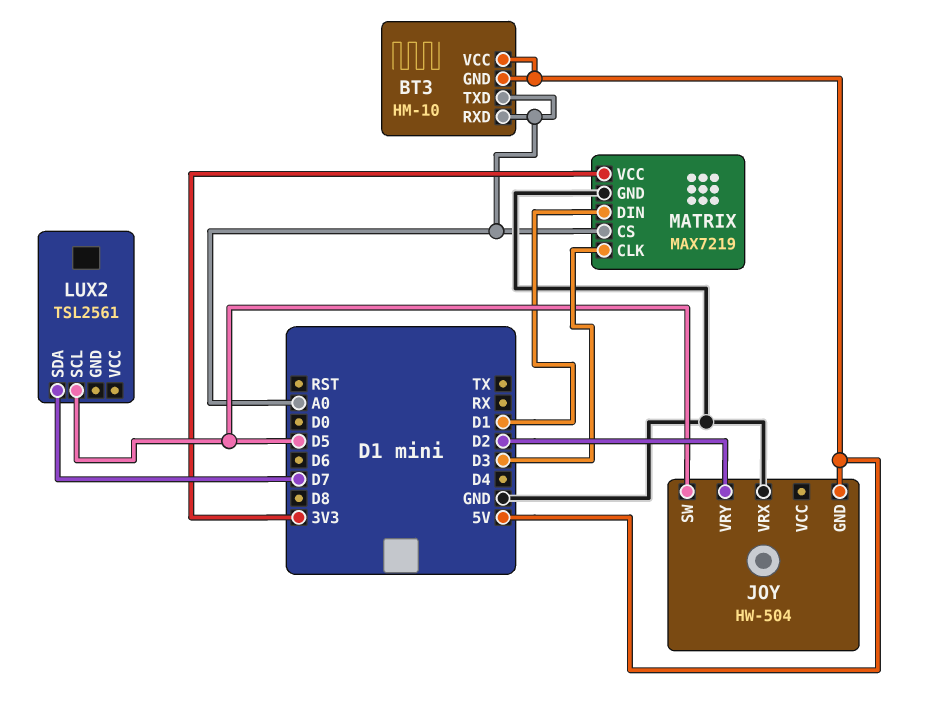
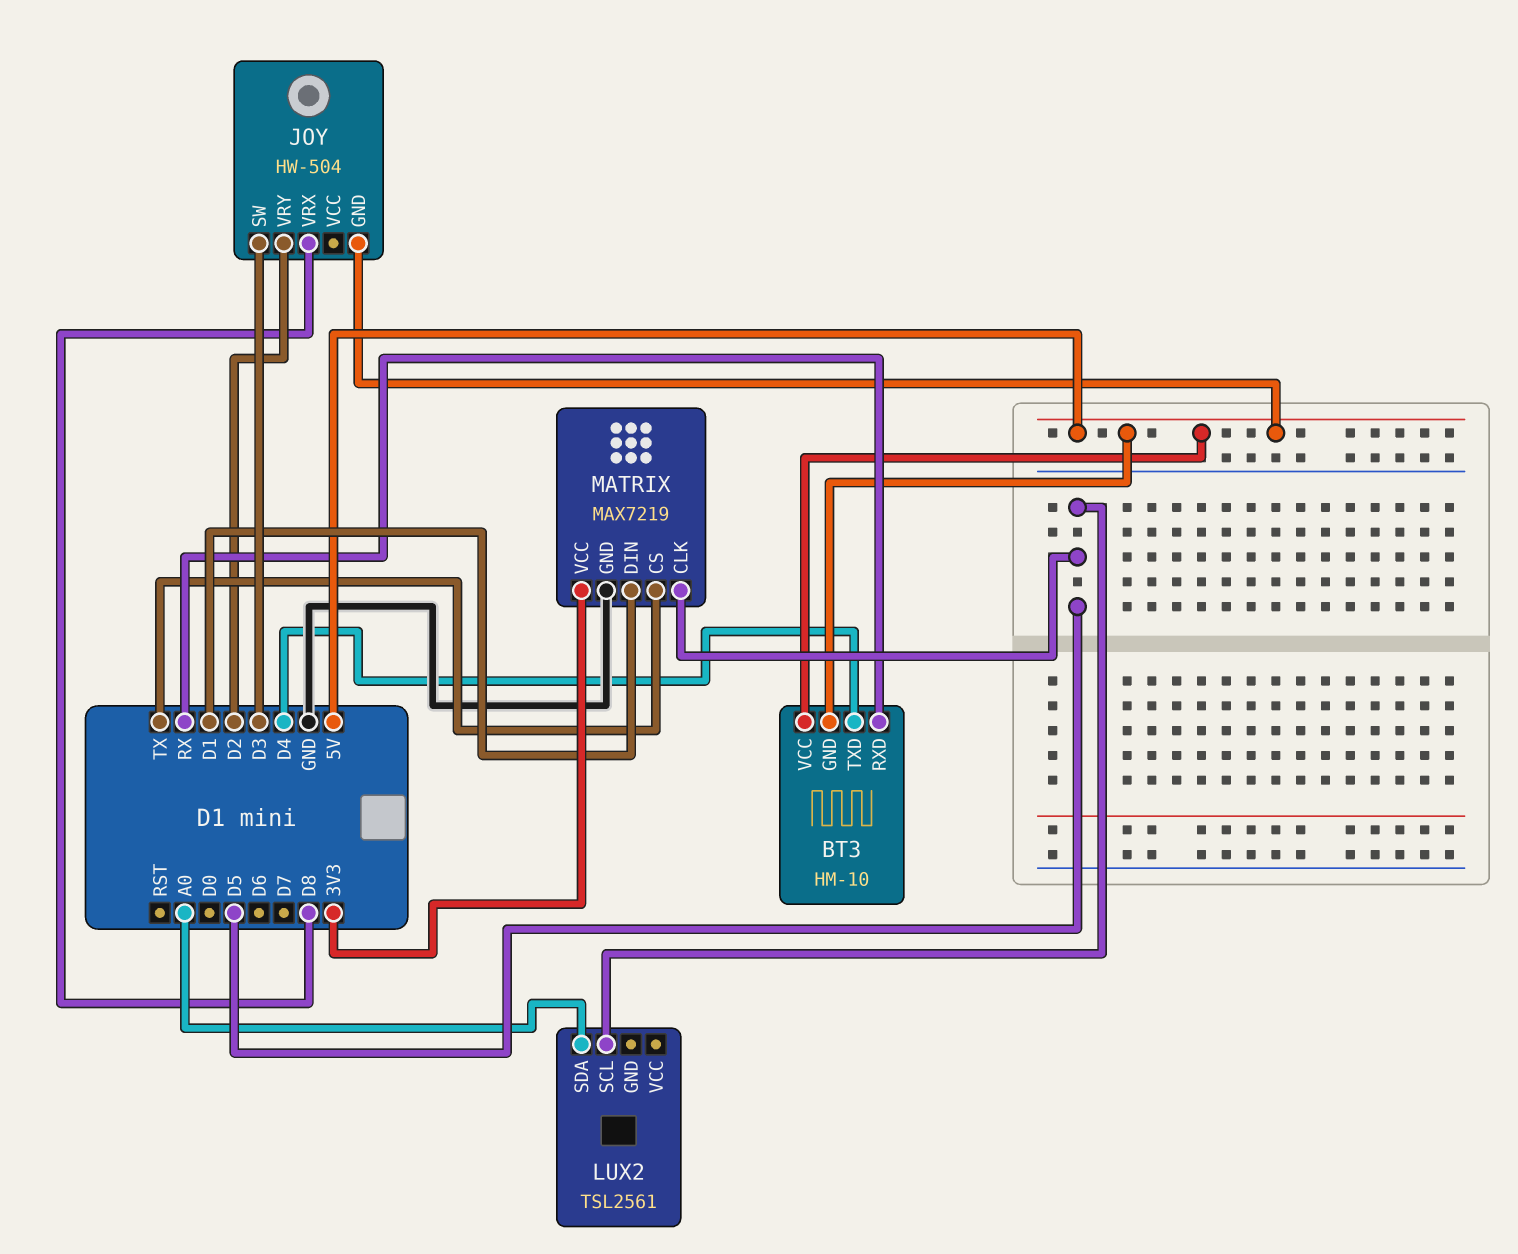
BT3 pin RXD: A0 -> RX
BT3 pin TXD: A0 -> D4
JOY pin SW: D5 -> D3
JOY pin VRX: GND -> D8
LUX2 pin SDA: D7 -> A0
MATRIX pin CLK: D3 -> D5
MATRIX pin CS: A0 -> TX

